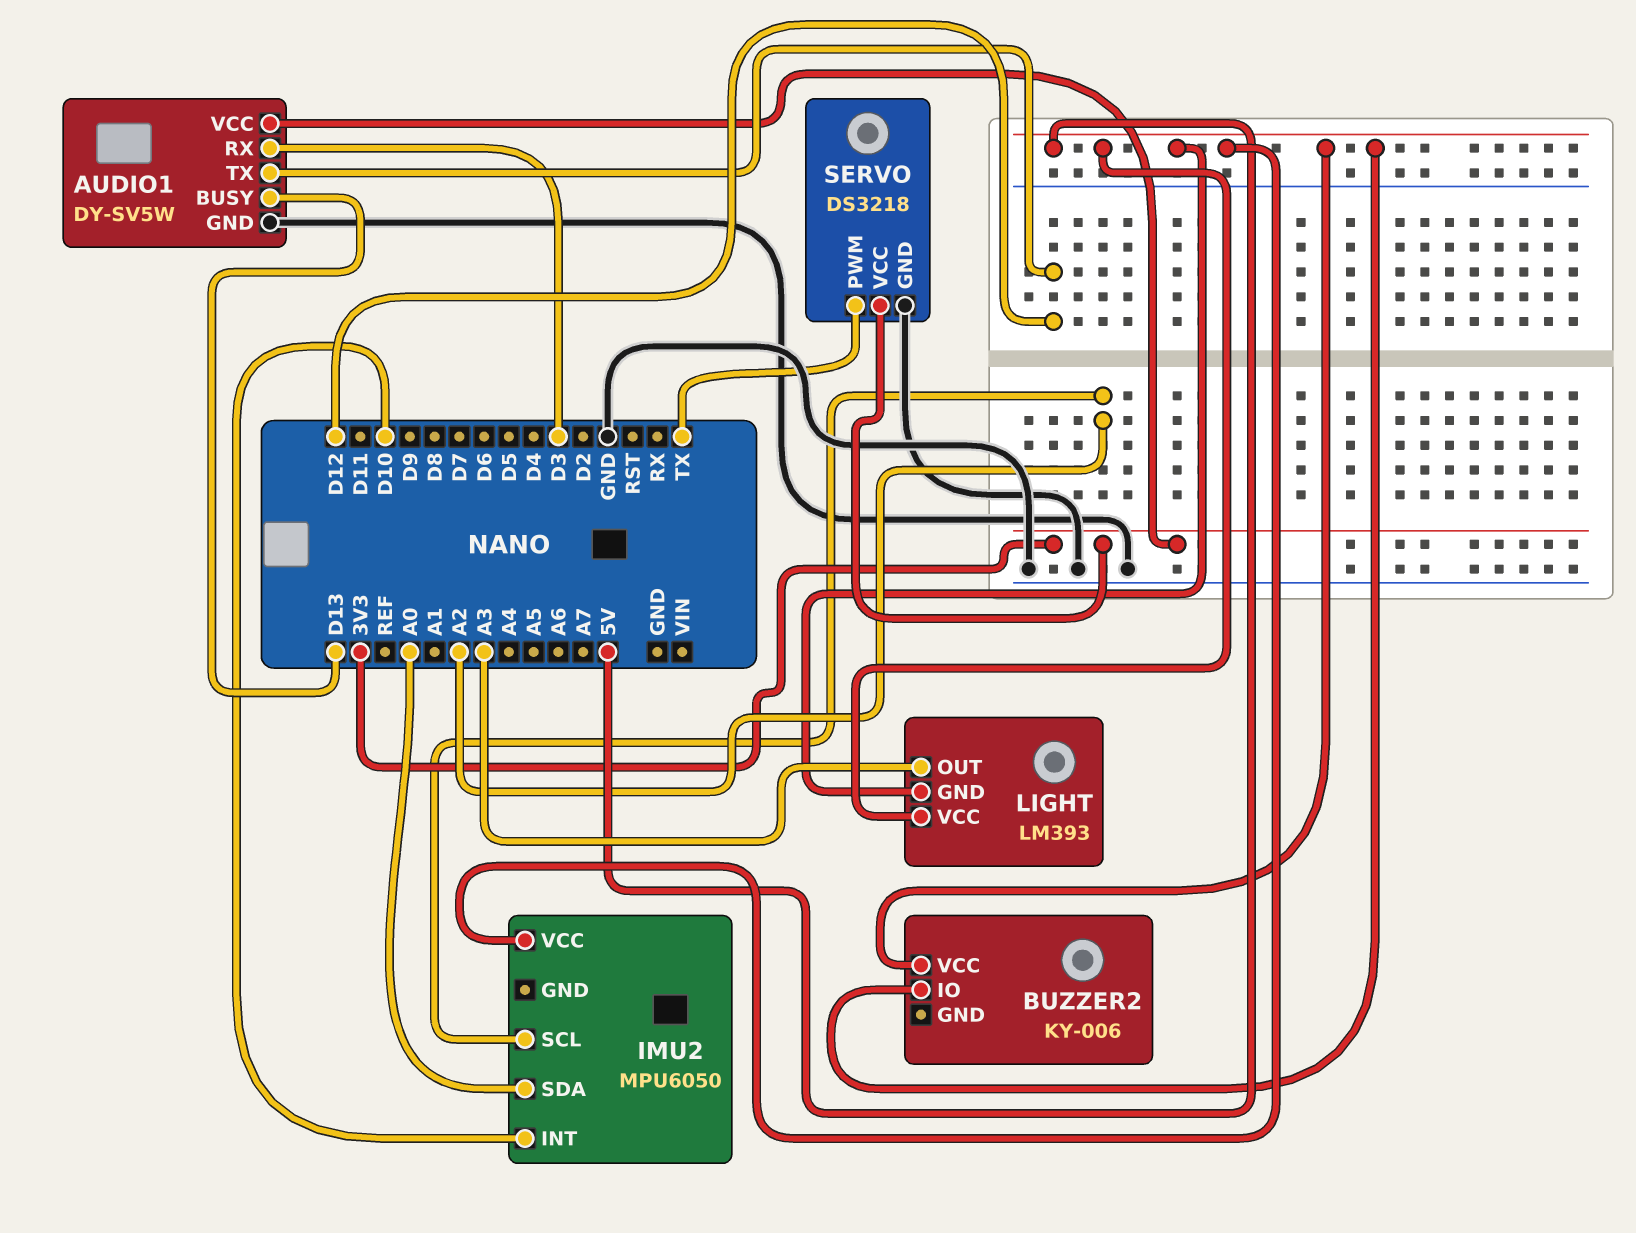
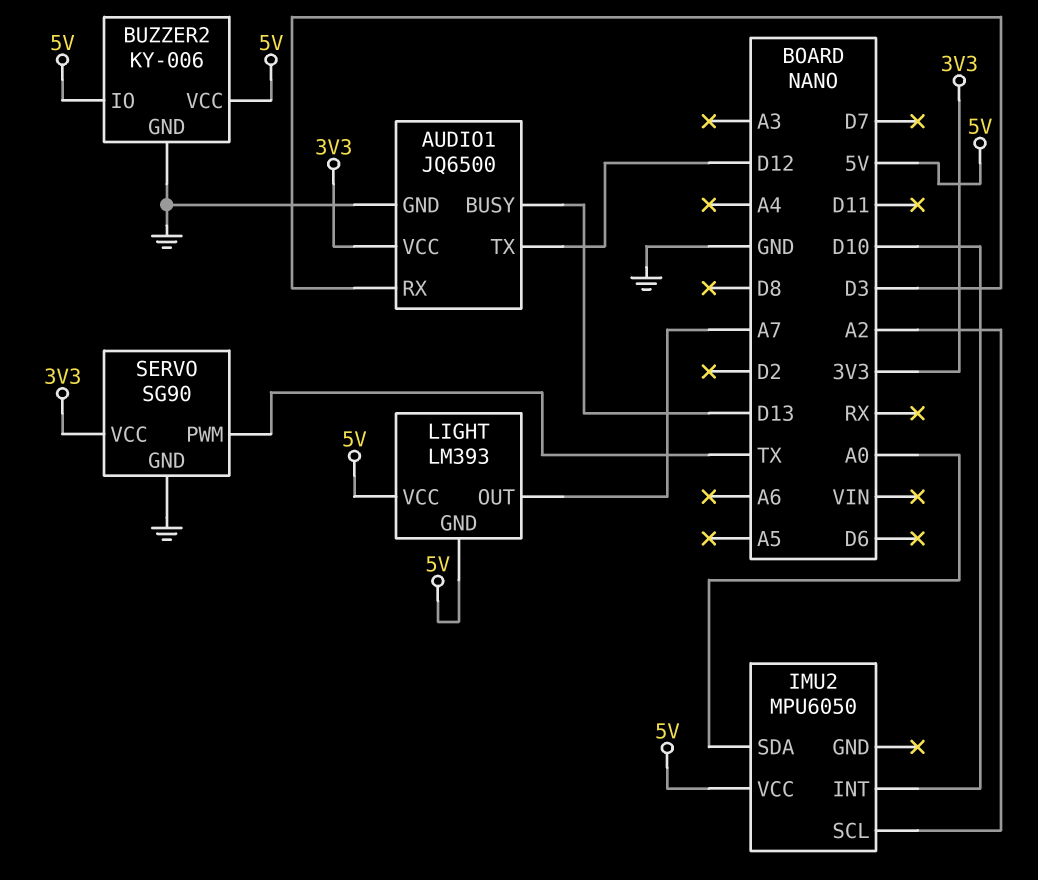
AUDIO1: DY-SV5W -> JQ6500
BUZZER2 pin GND: none -> GND
LIGHT pin OUT: A3 -> A7
SERVO: DS3218 -> SG90

